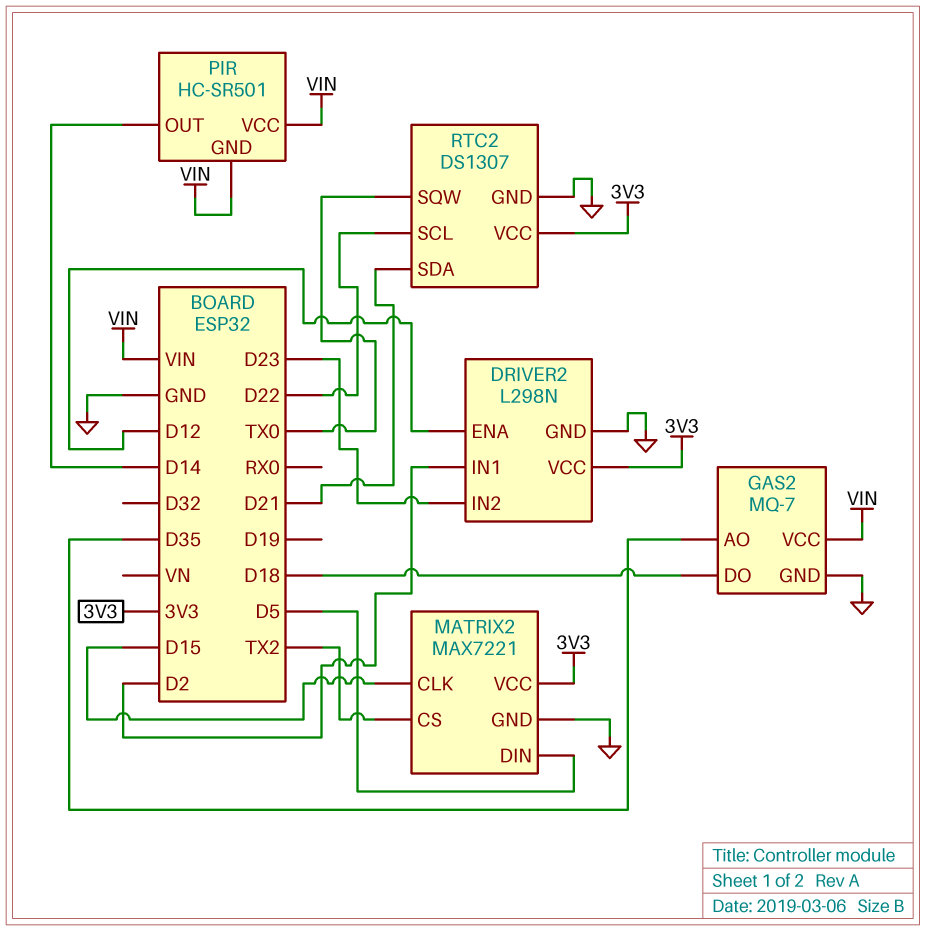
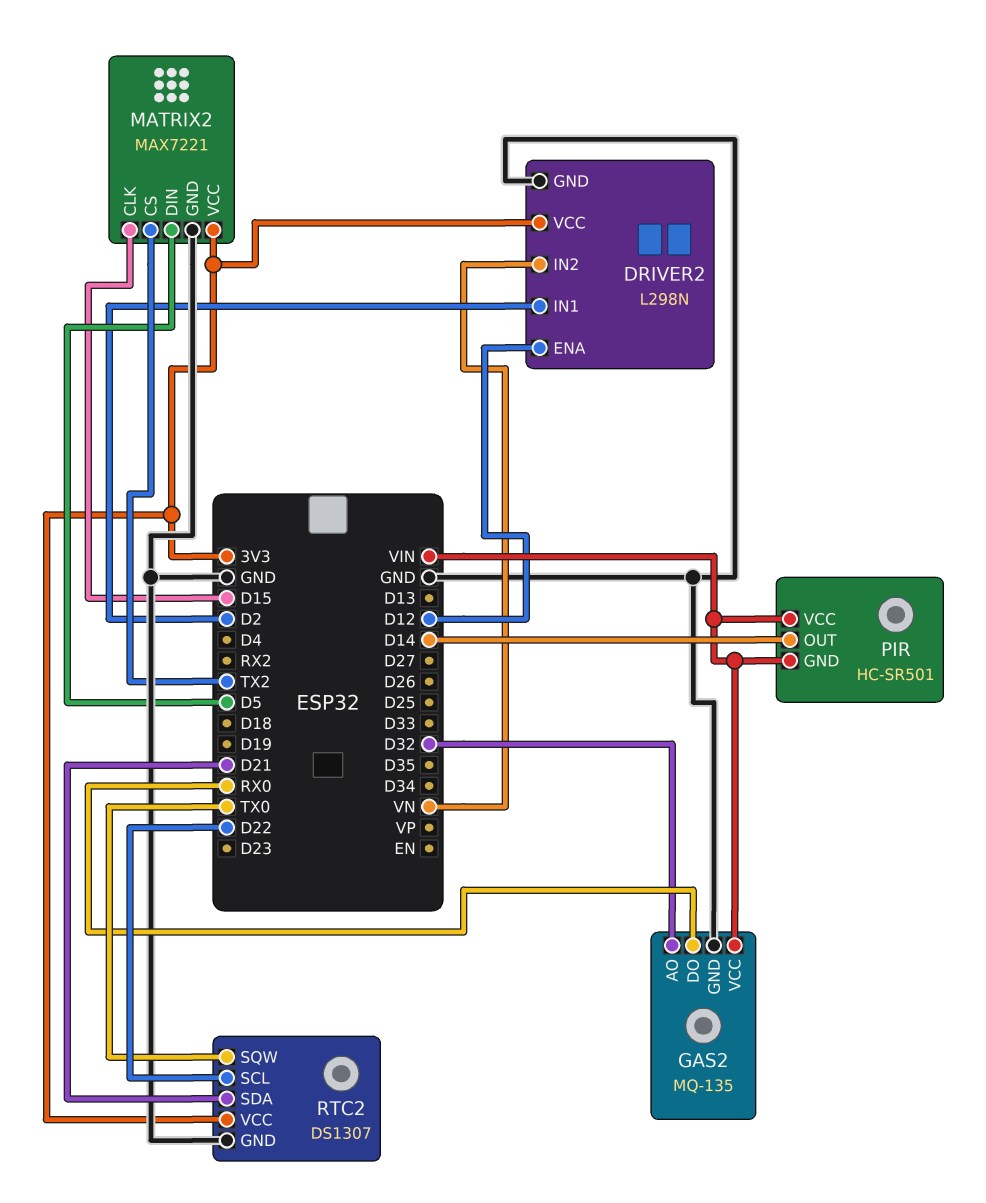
DRIVER2 pin IN2: D23 -> VN
GAS2: MQ-7 -> MQ-135
GAS2 pin AO: D35 -> D32
GAS2 pin DO: D18 -> RX0

